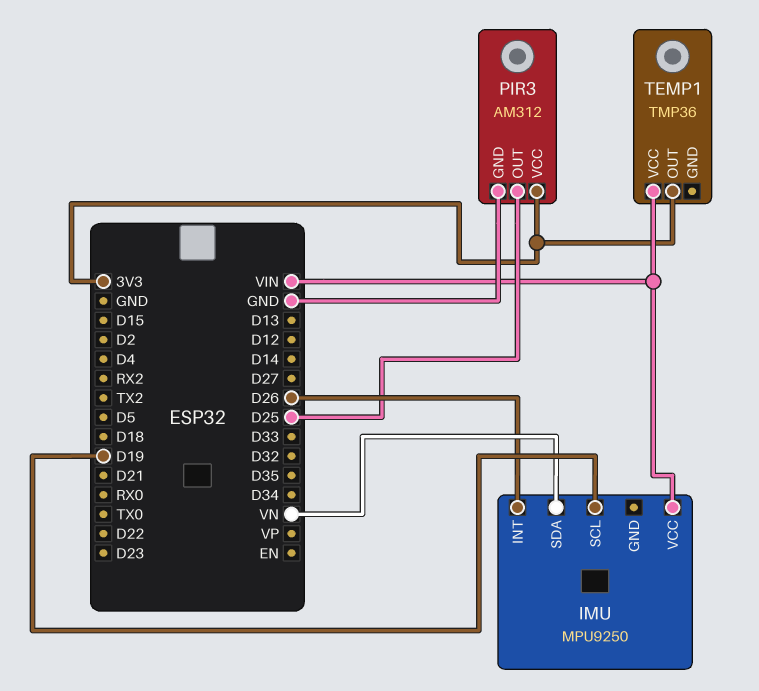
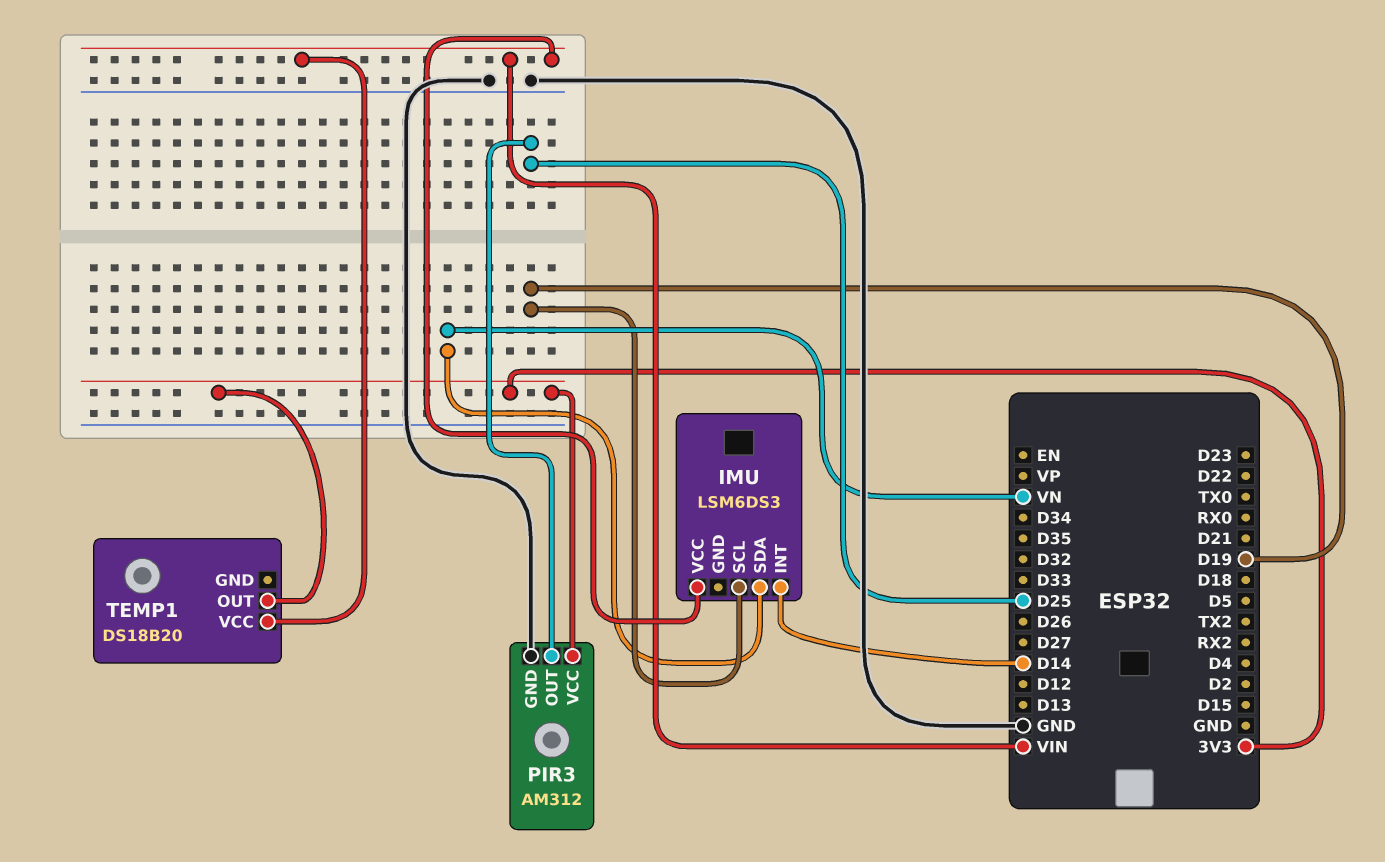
IMU: MPU9250 -> LSM6DS3
IMU pin INT: D26 -> D14
TEMP1: TMP36 -> DS18B20

